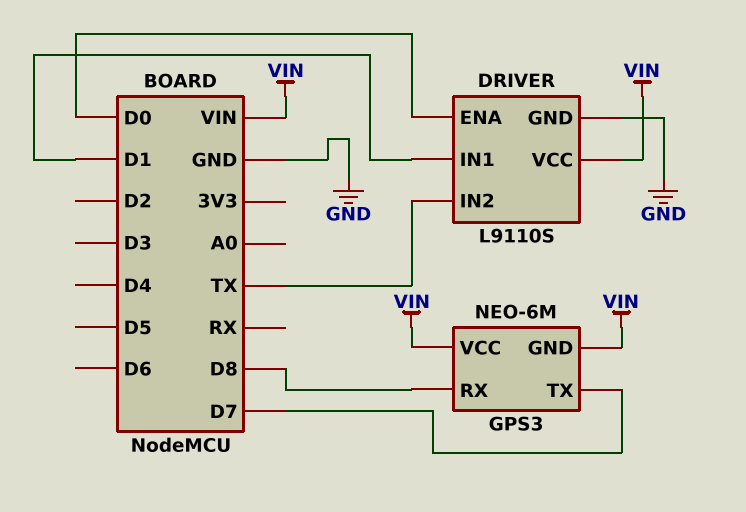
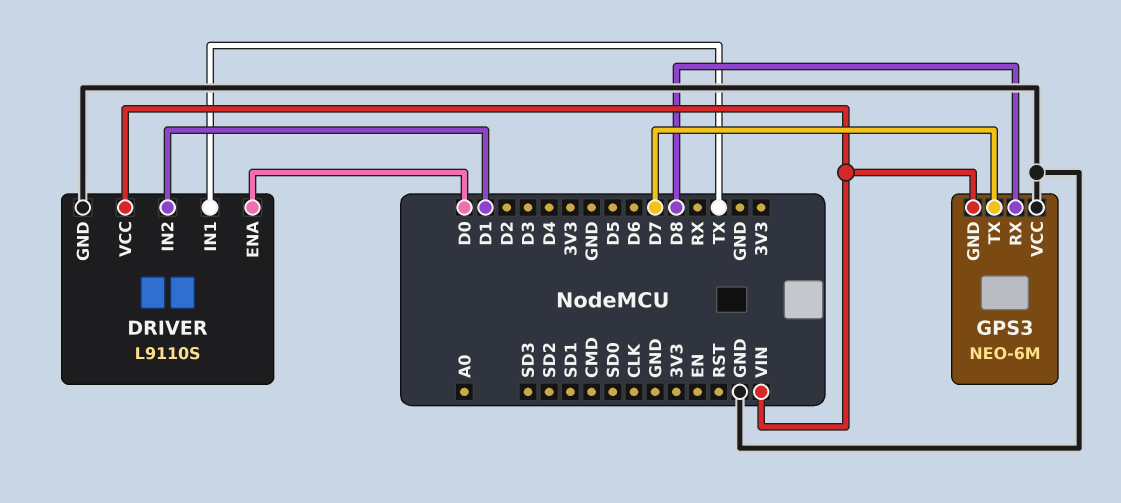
DRIVER pin IN1: D1 -> TX
DRIVER pin IN2: TX -> D1
GPS3 pin VCC: VIN -> GND

